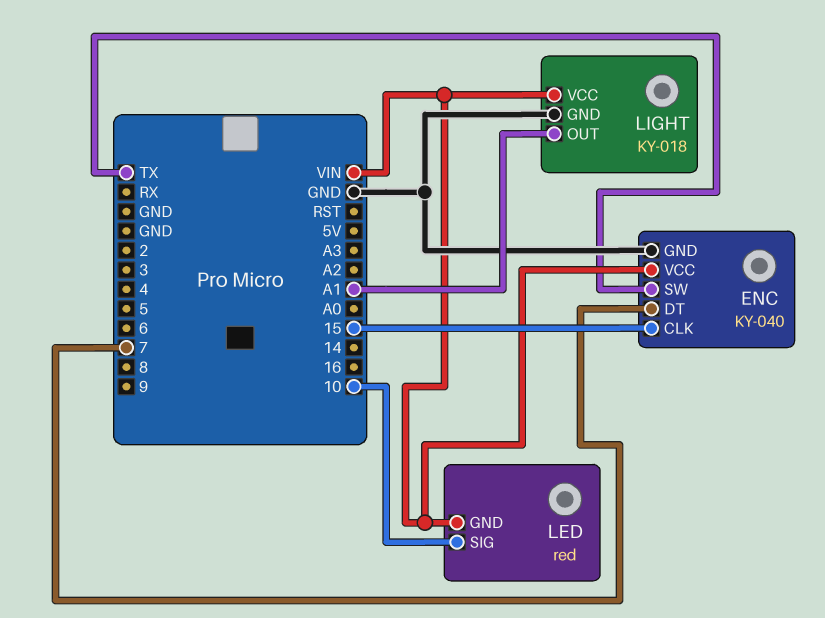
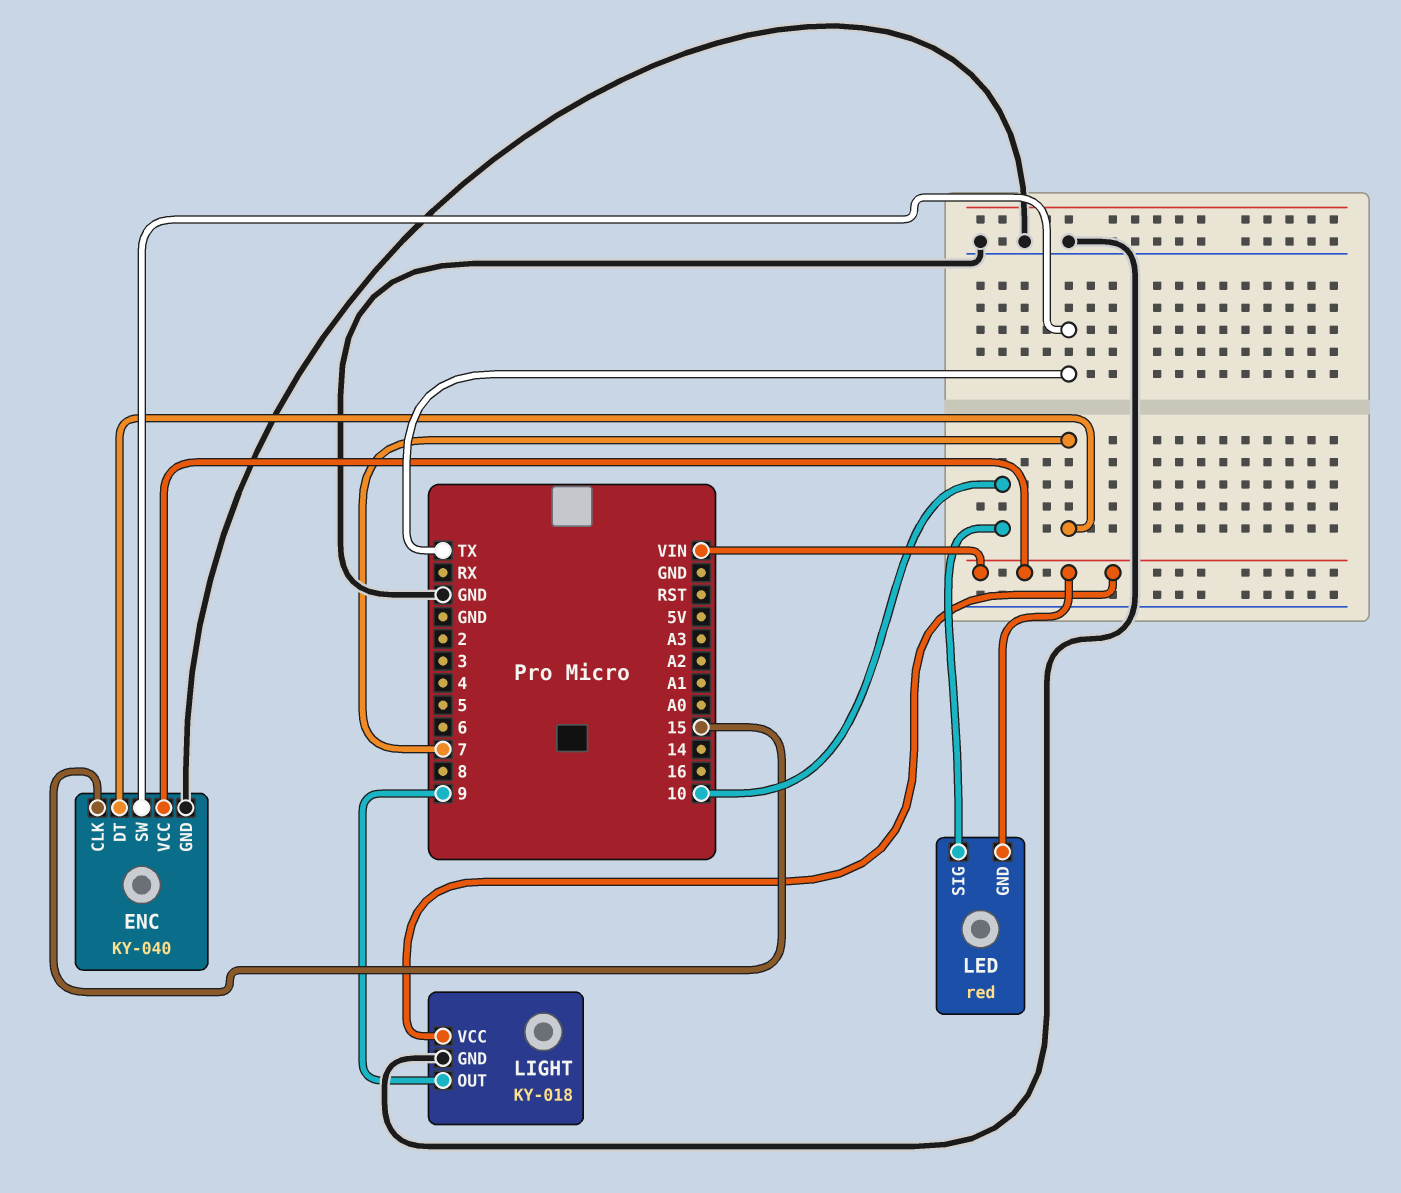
LIGHT pin OUT: A1 -> 9

